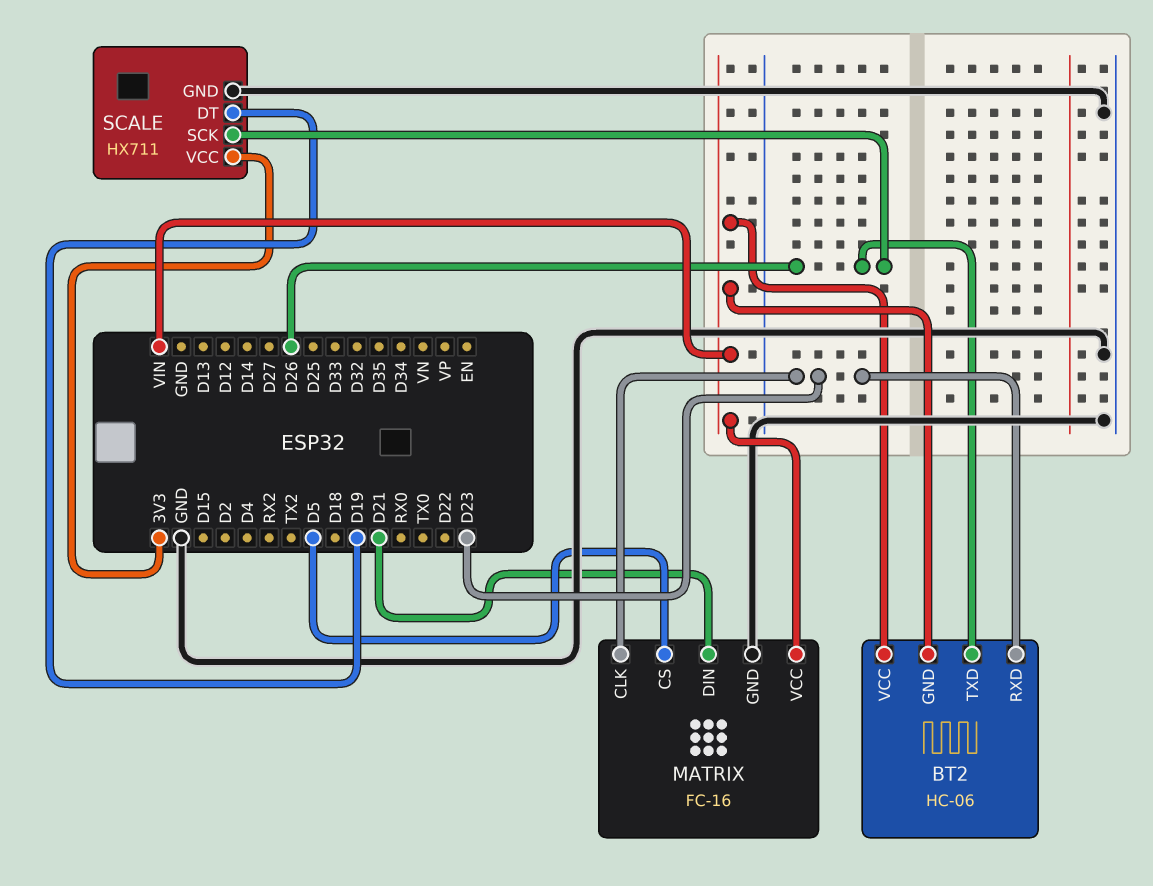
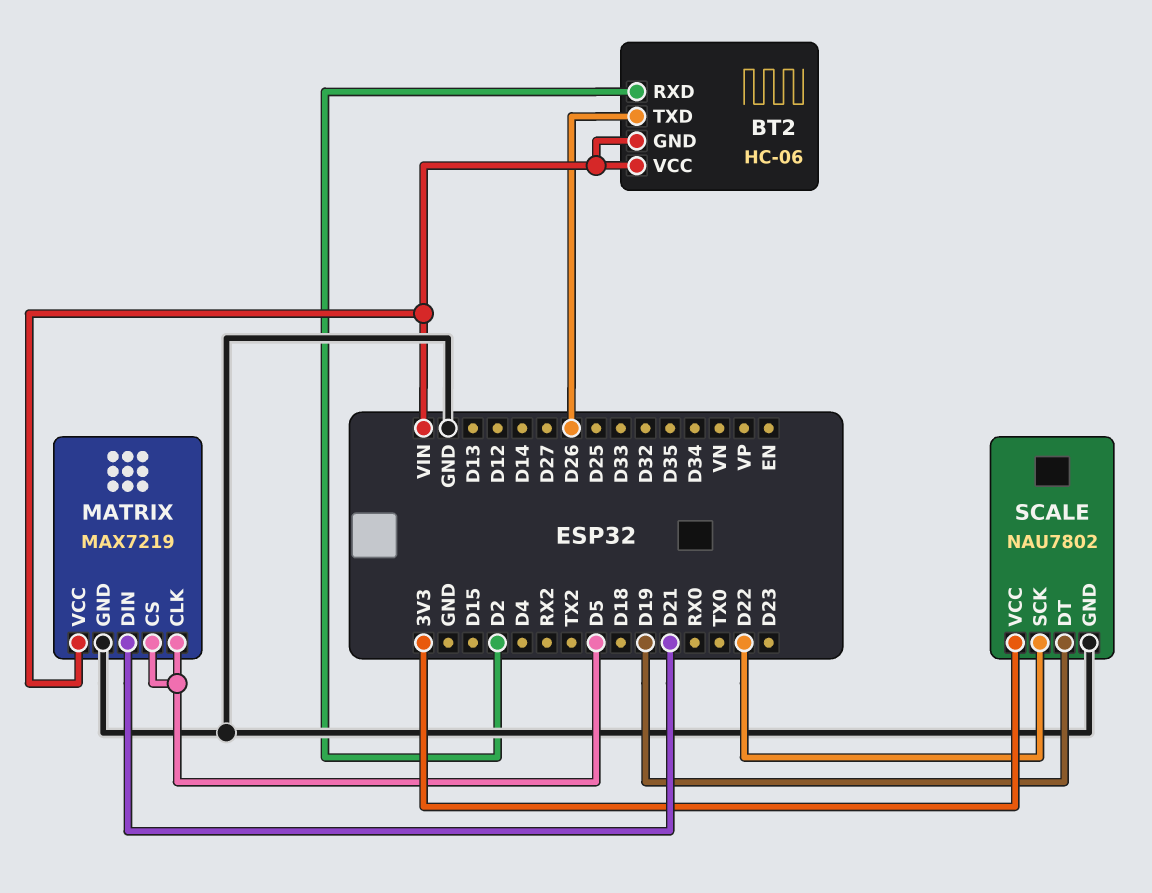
BT2 pin RXD: D23 -> D2
MATRIX: FC-16 -> MAX7219
MATRIX pin CLK: D23 -> D5
SCALE: HX711 -> NAU7802
SCALE pin SCK: D26 -> D22

